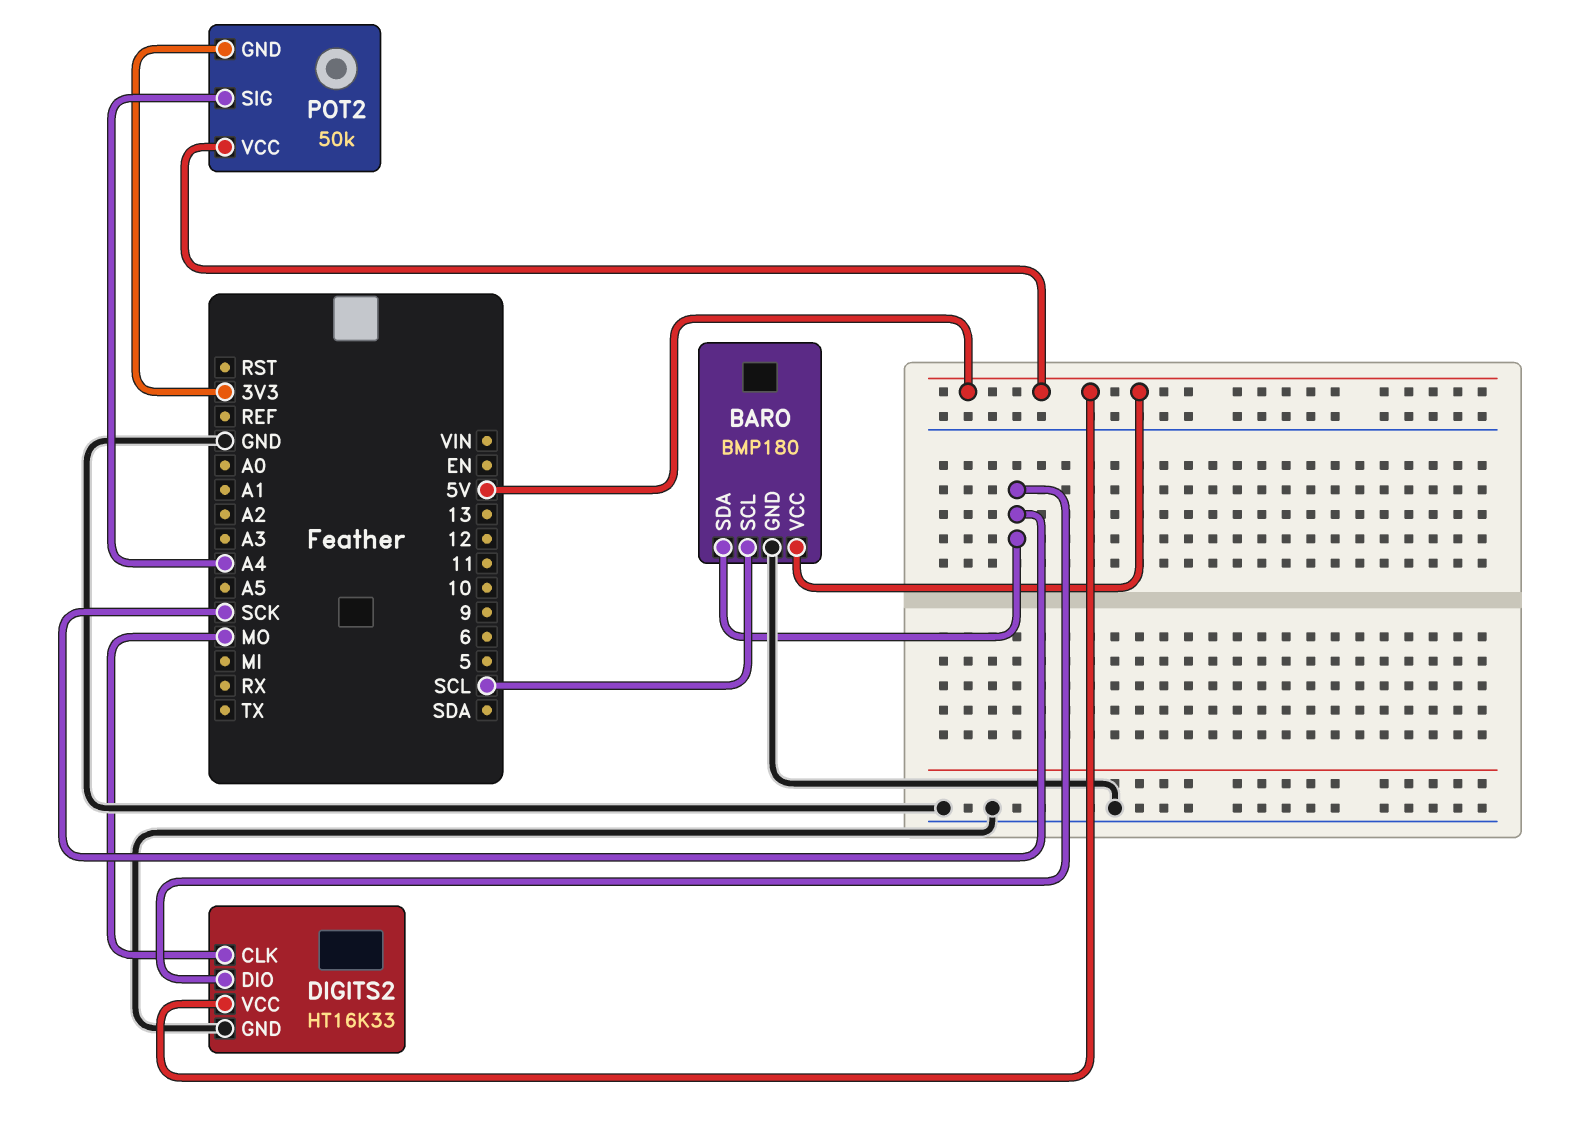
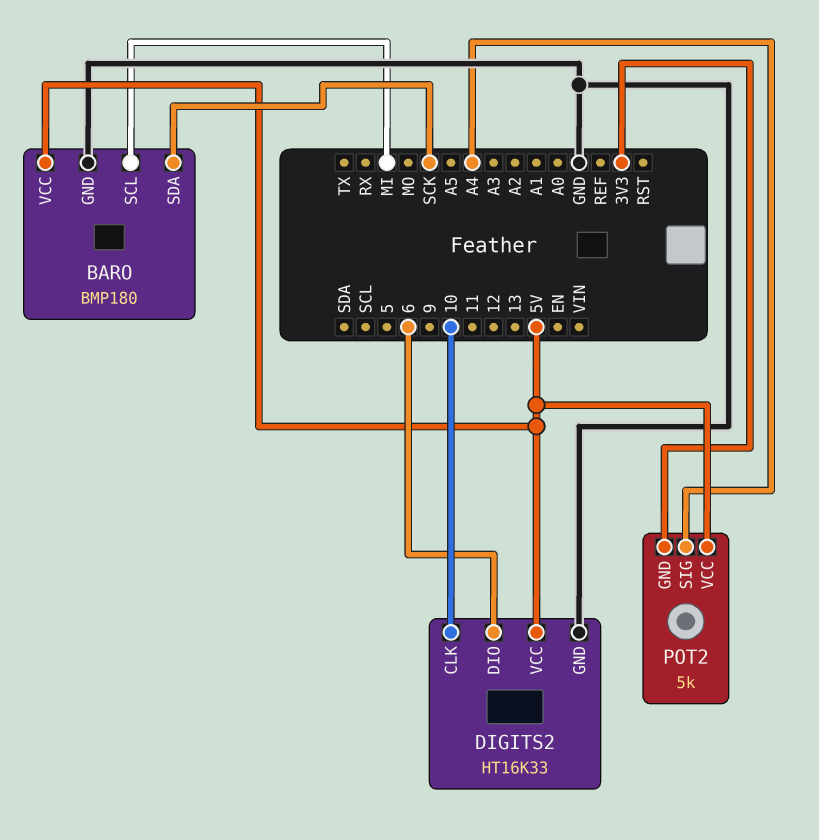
BARO pin SCL: SCL -> MI
DIGITS2 pin CLK: MO -> 10
DIGITS2 pin DIO: SCK -> 6
POT2: 50k -> 5k

